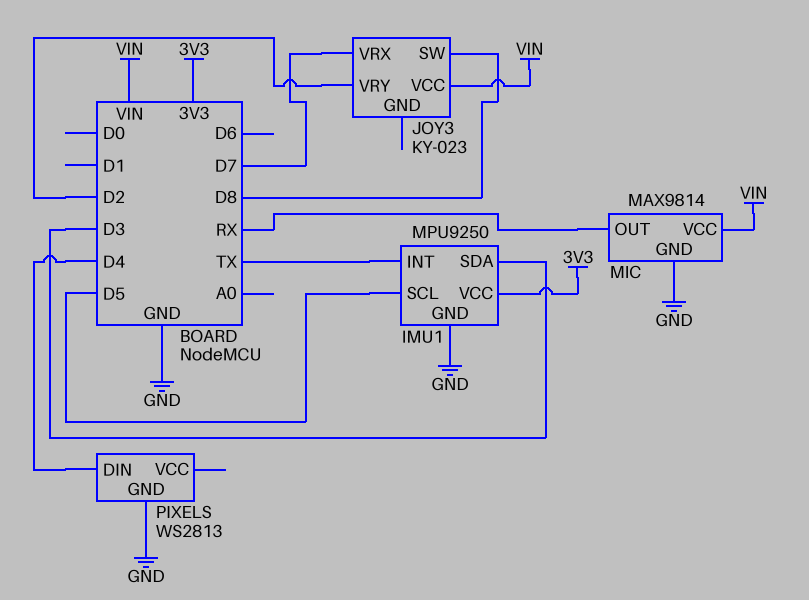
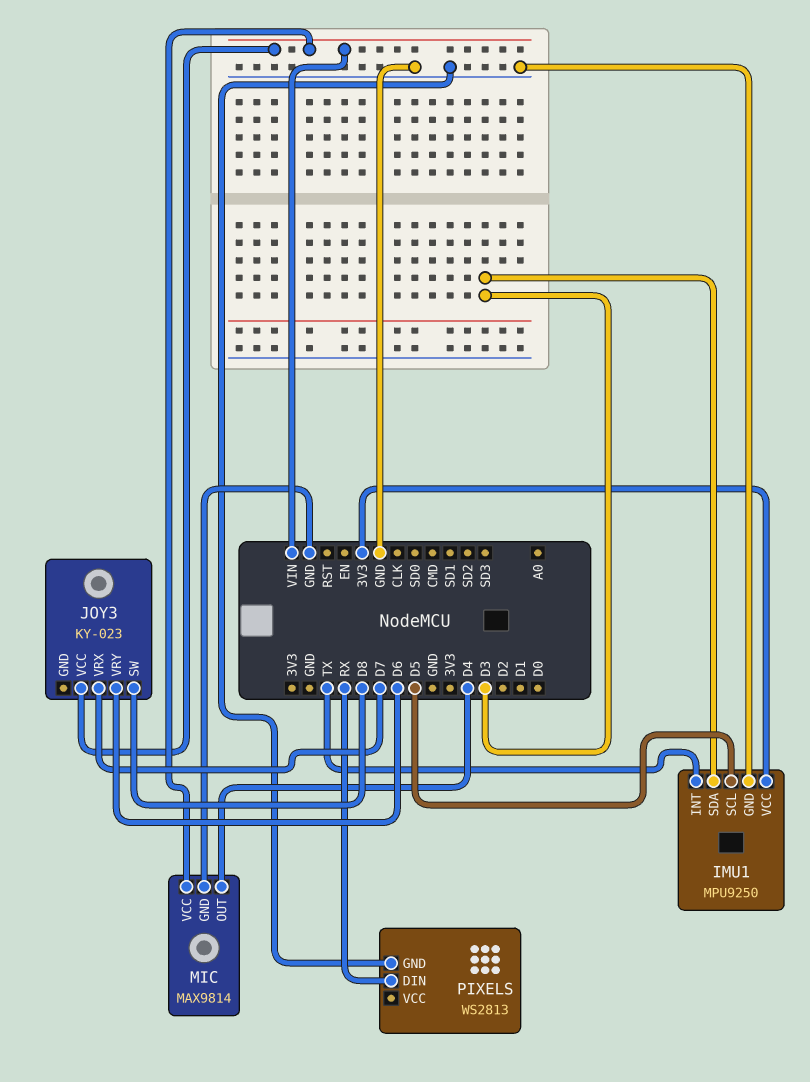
JOY3 pin VRY: D2 -> D6
MIC pin OUT: RX -> D4
PIXELS pin DIN: D4 -> RX

